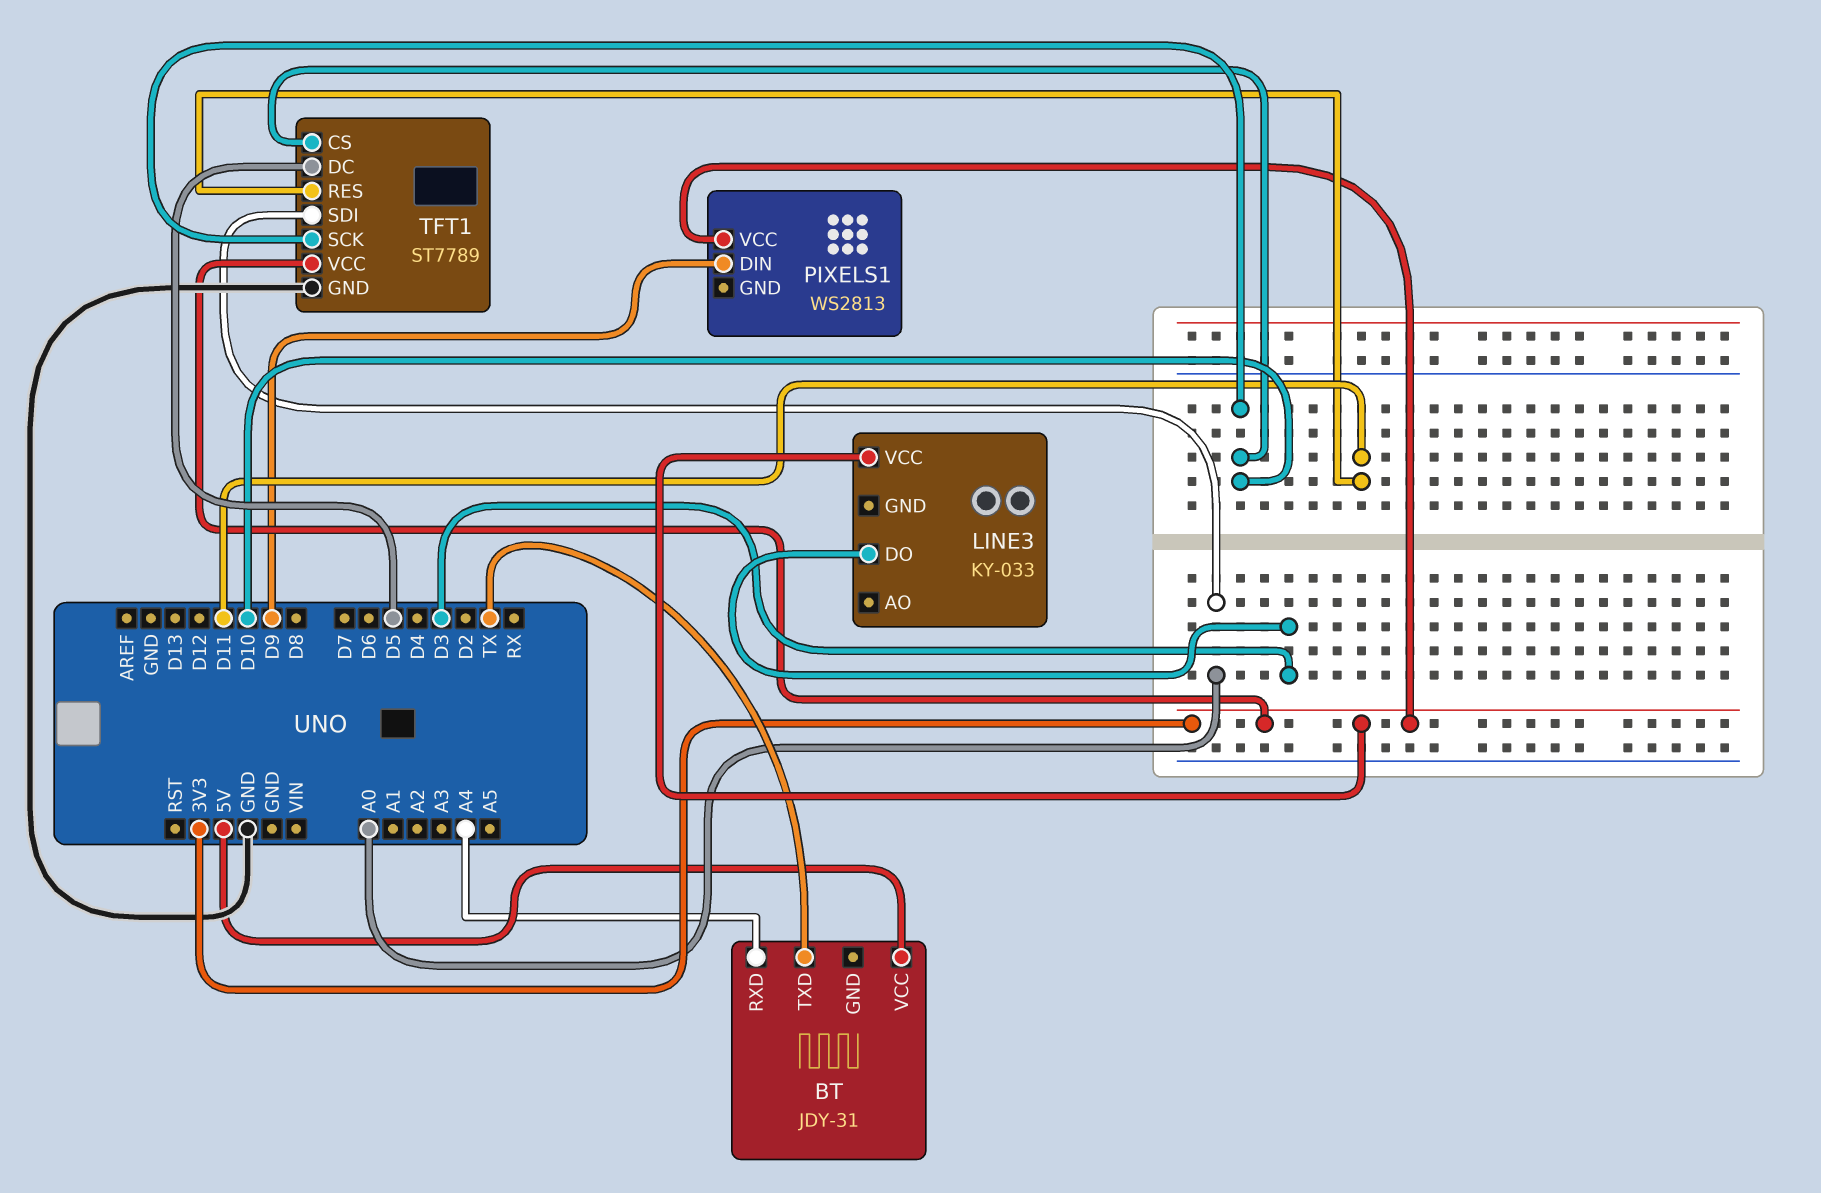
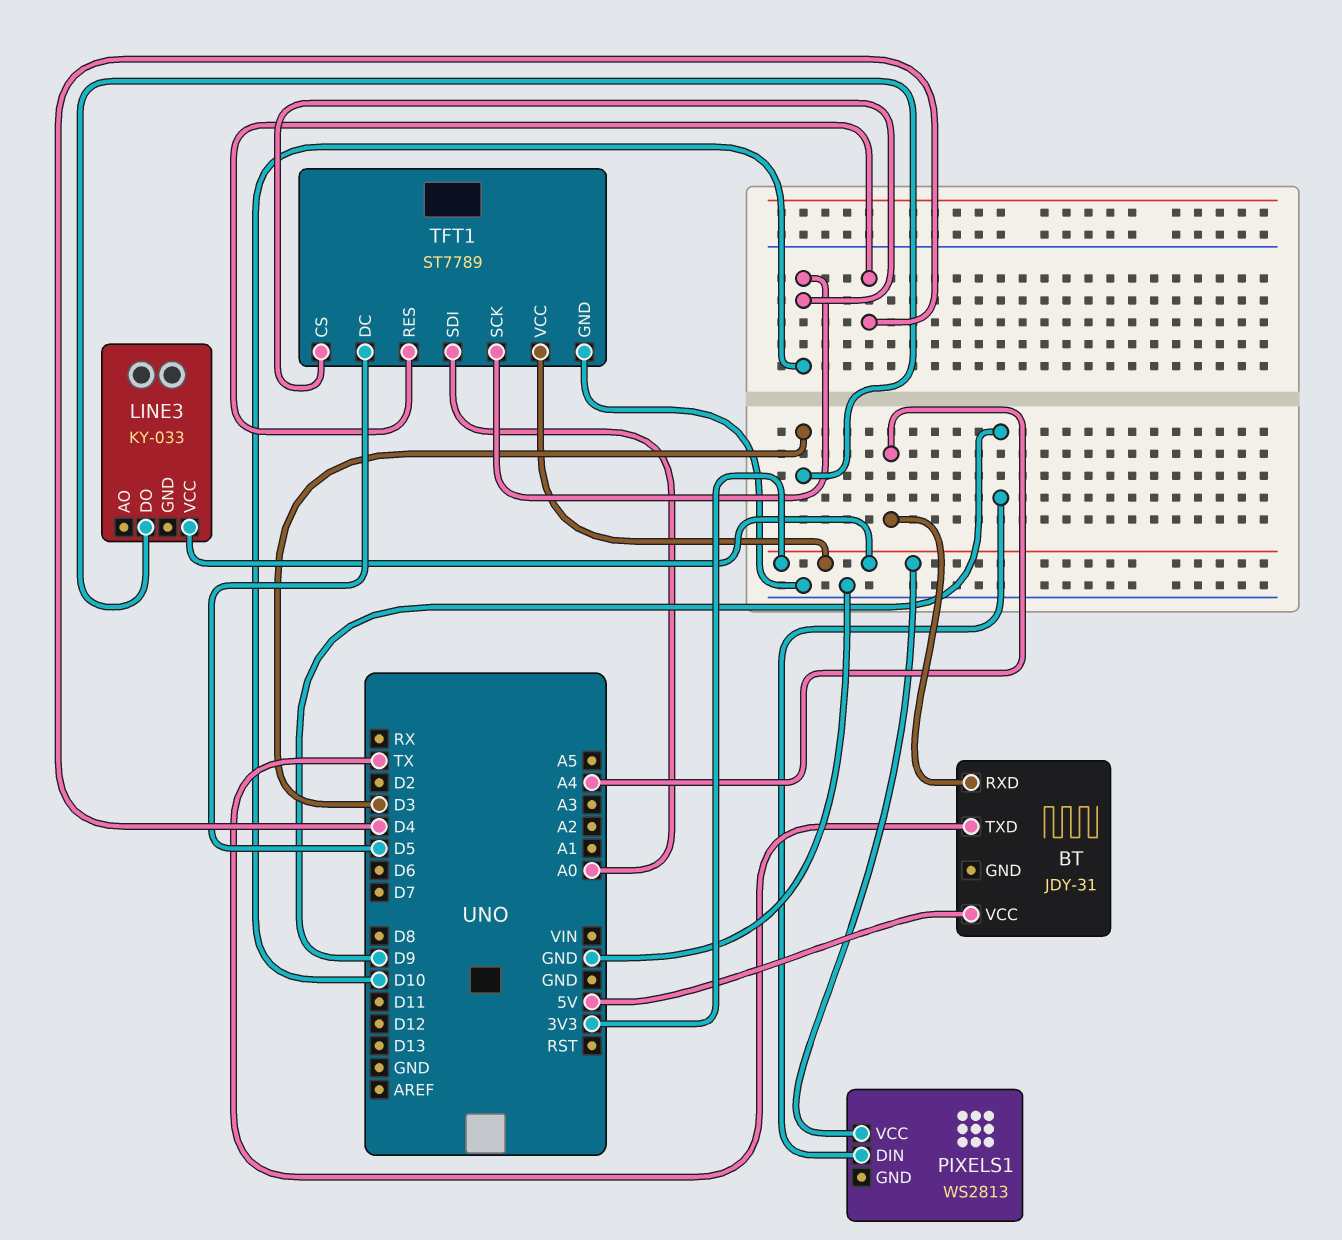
TFT1 pin RES: D11 -> D4

